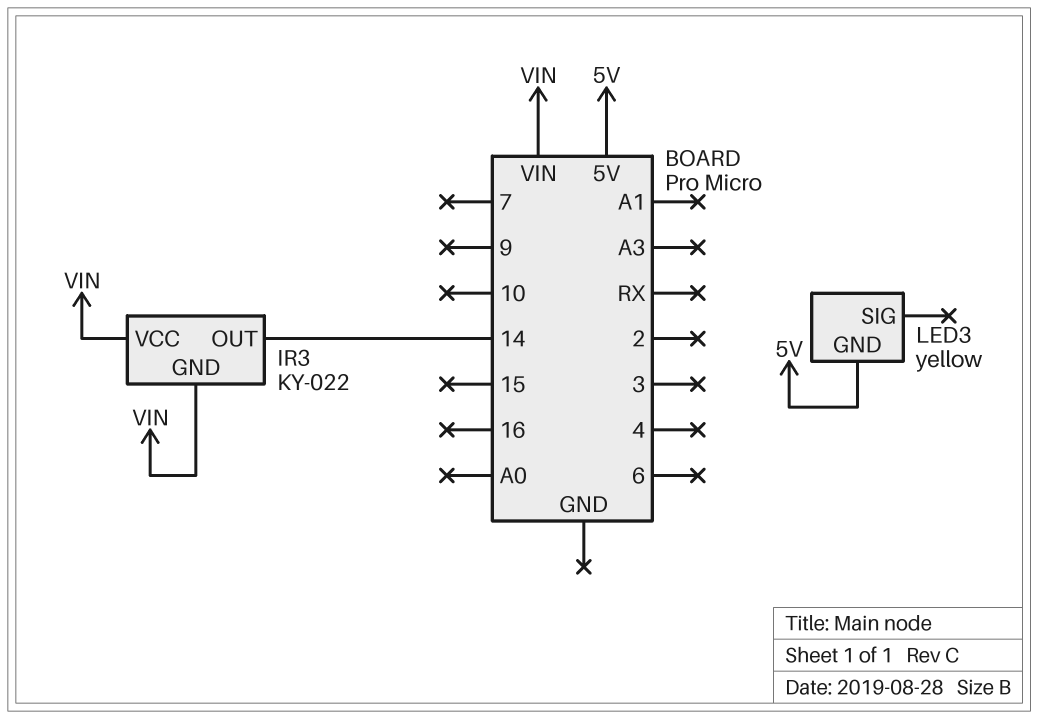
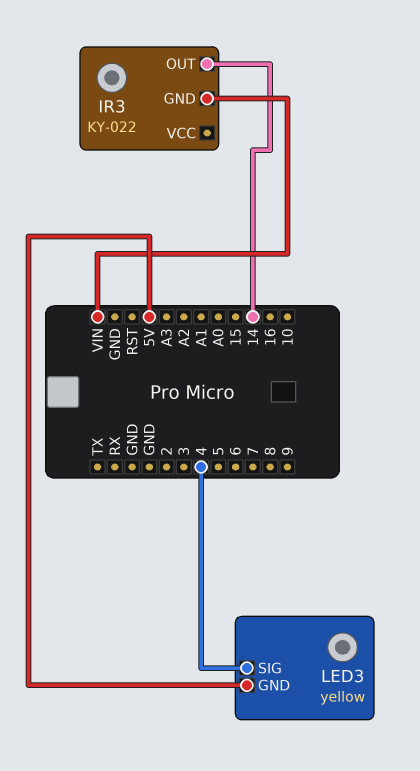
IR3 pin VCC: VIN -> none
LED3 pin SIG: none -> 4

